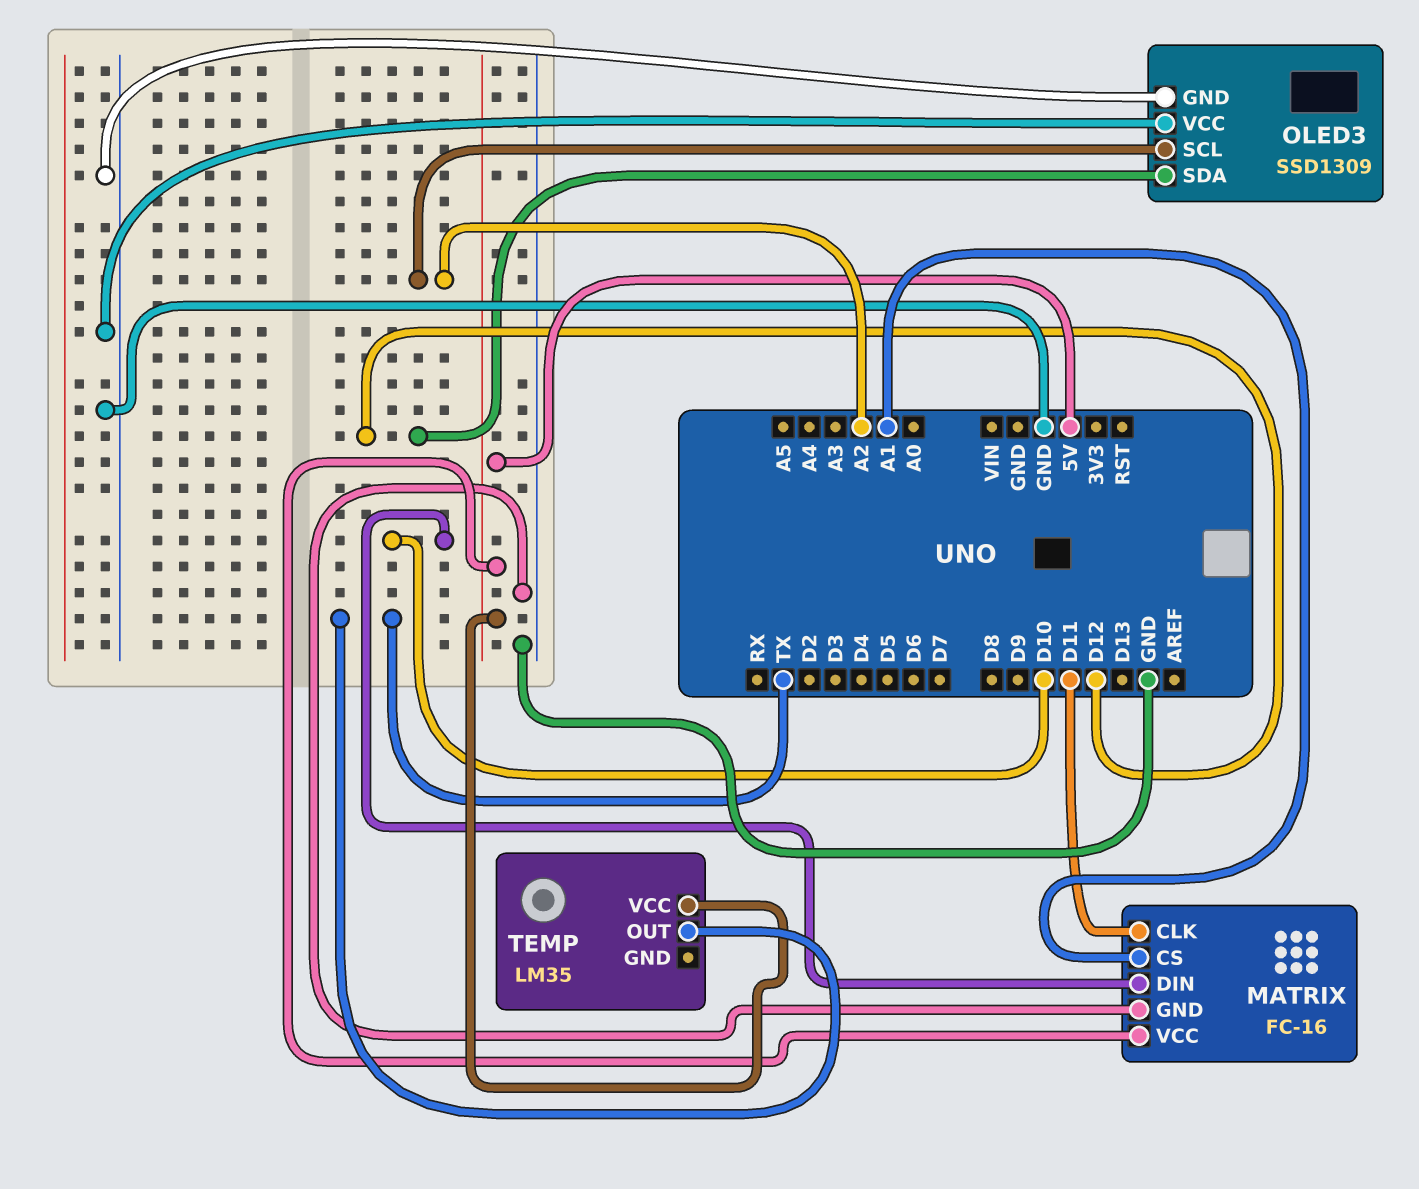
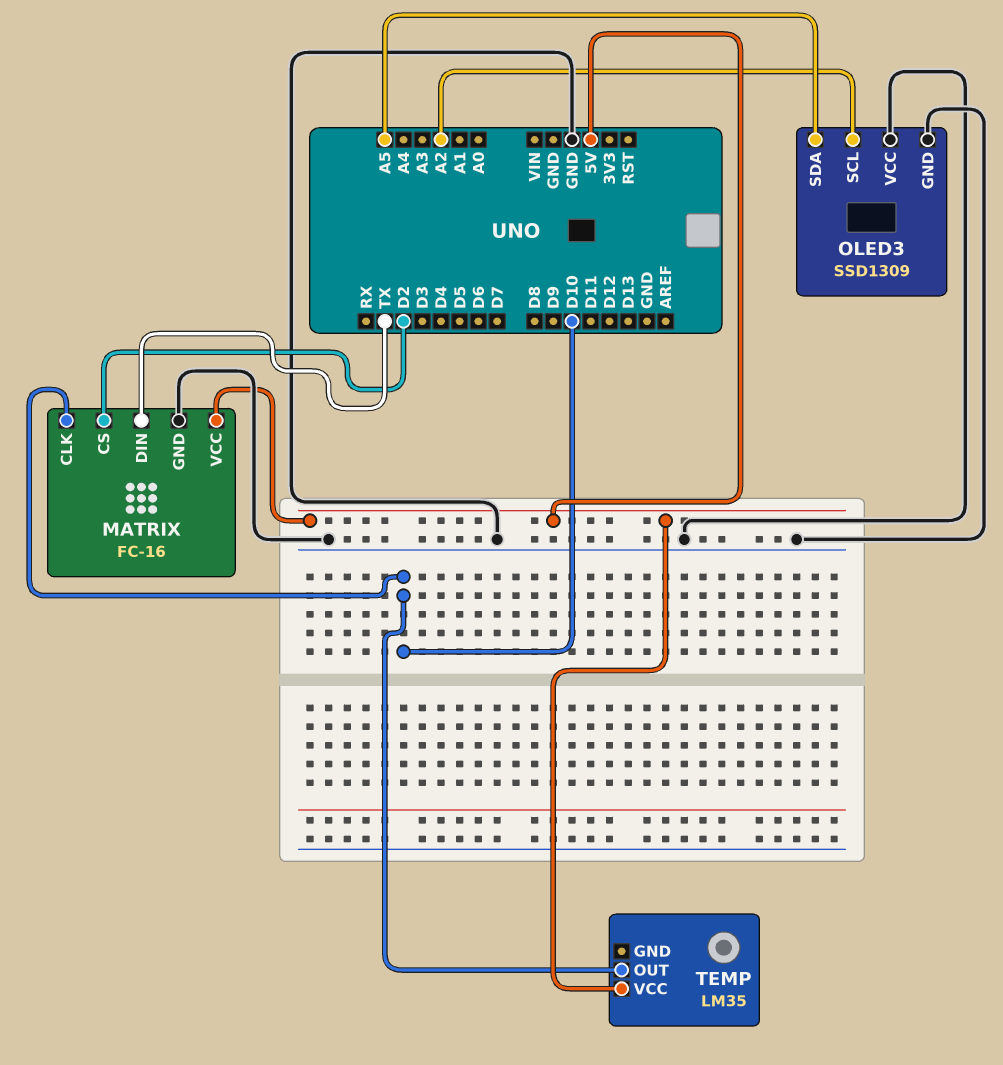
MATRIX pin CLK: D11 -> D10
MATRIX pin CS: A1 -> D2
MATRIX pin DIN: D10 -> TX
OLED3 pin SDA: D12 -> A5
TEMP pin OUT: TX -> D10

